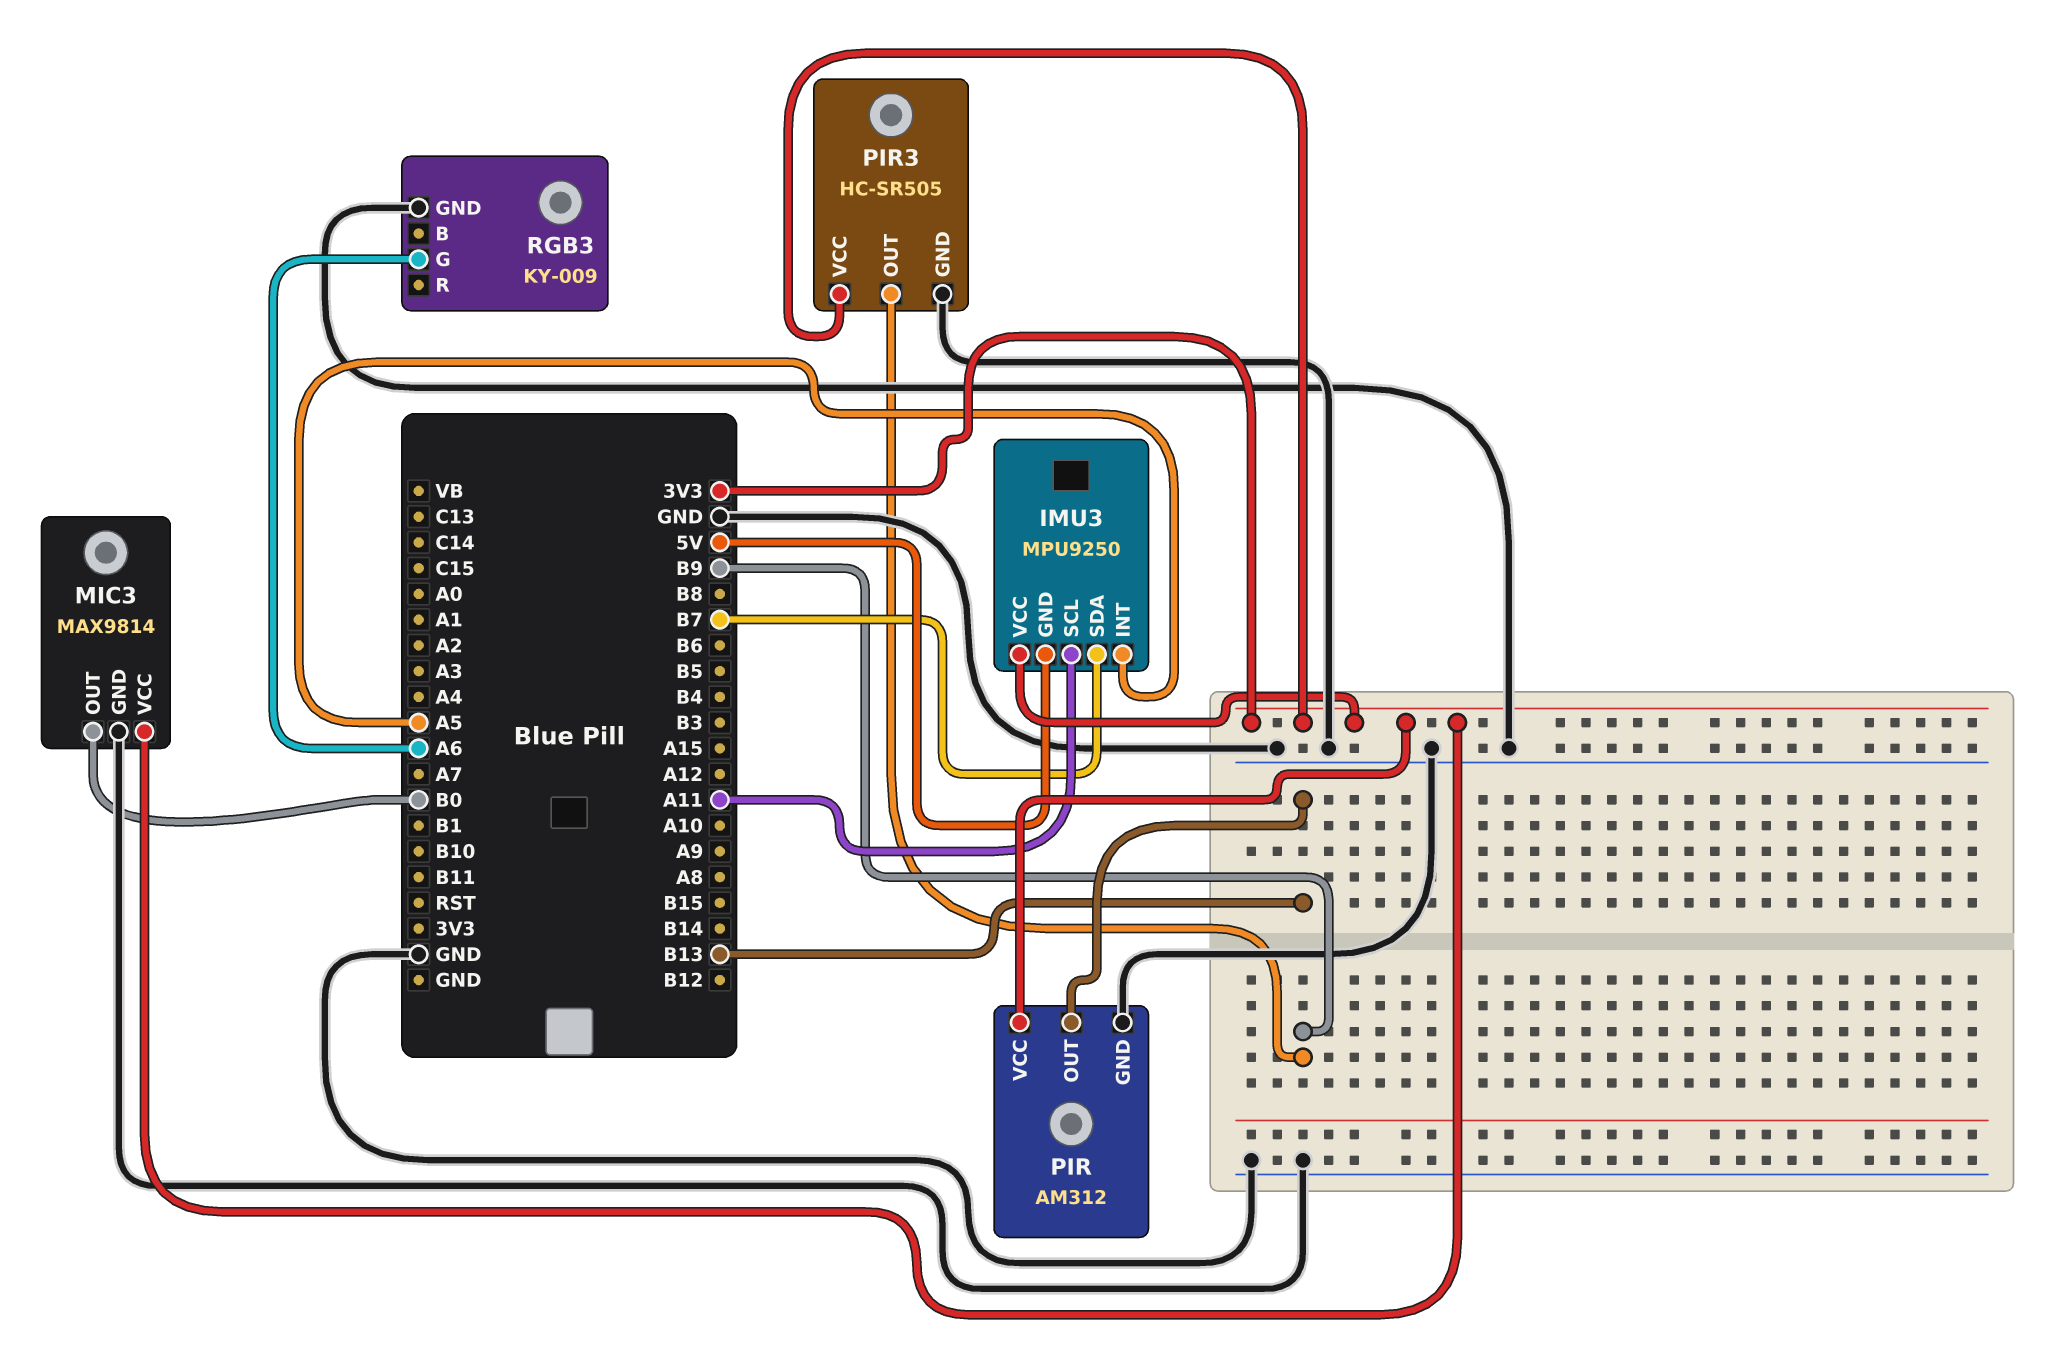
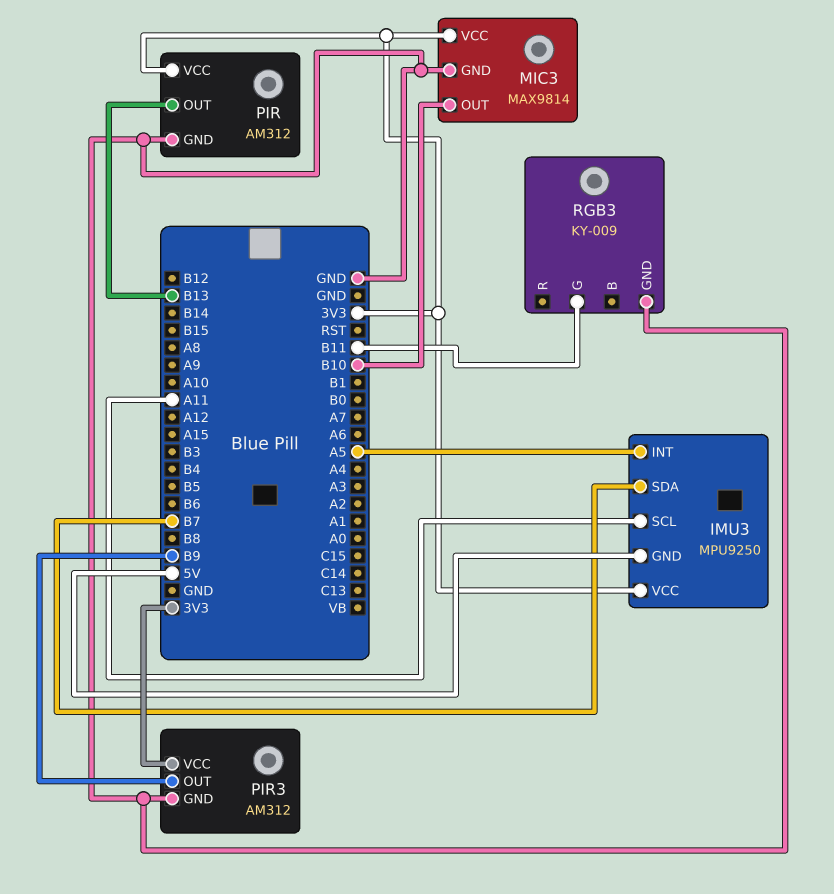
MIC3 pin OUT: B0 -> B10
PIR3: HC-SR505 -> AM312
RGB3 pin G: A6 -> B11

